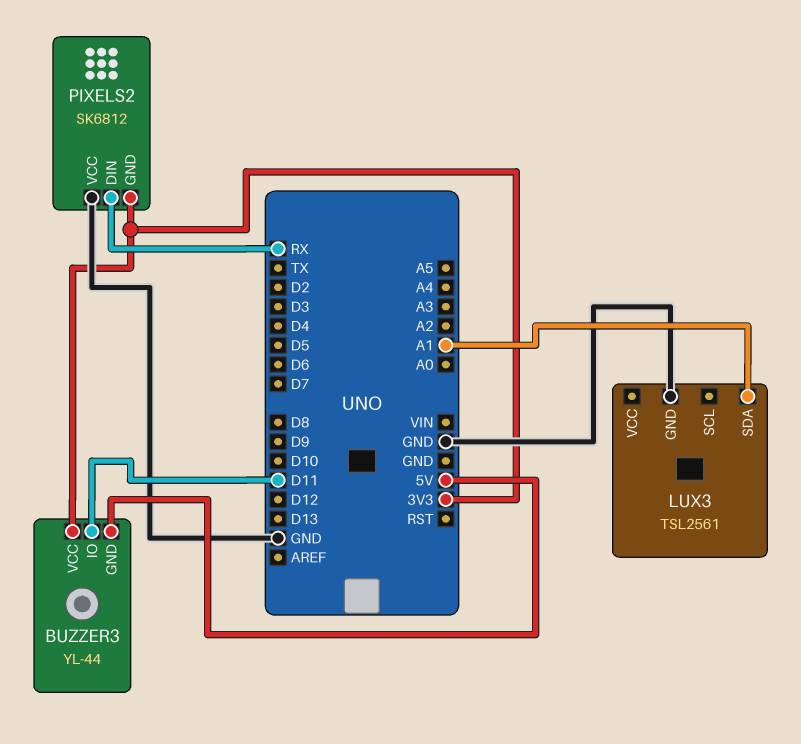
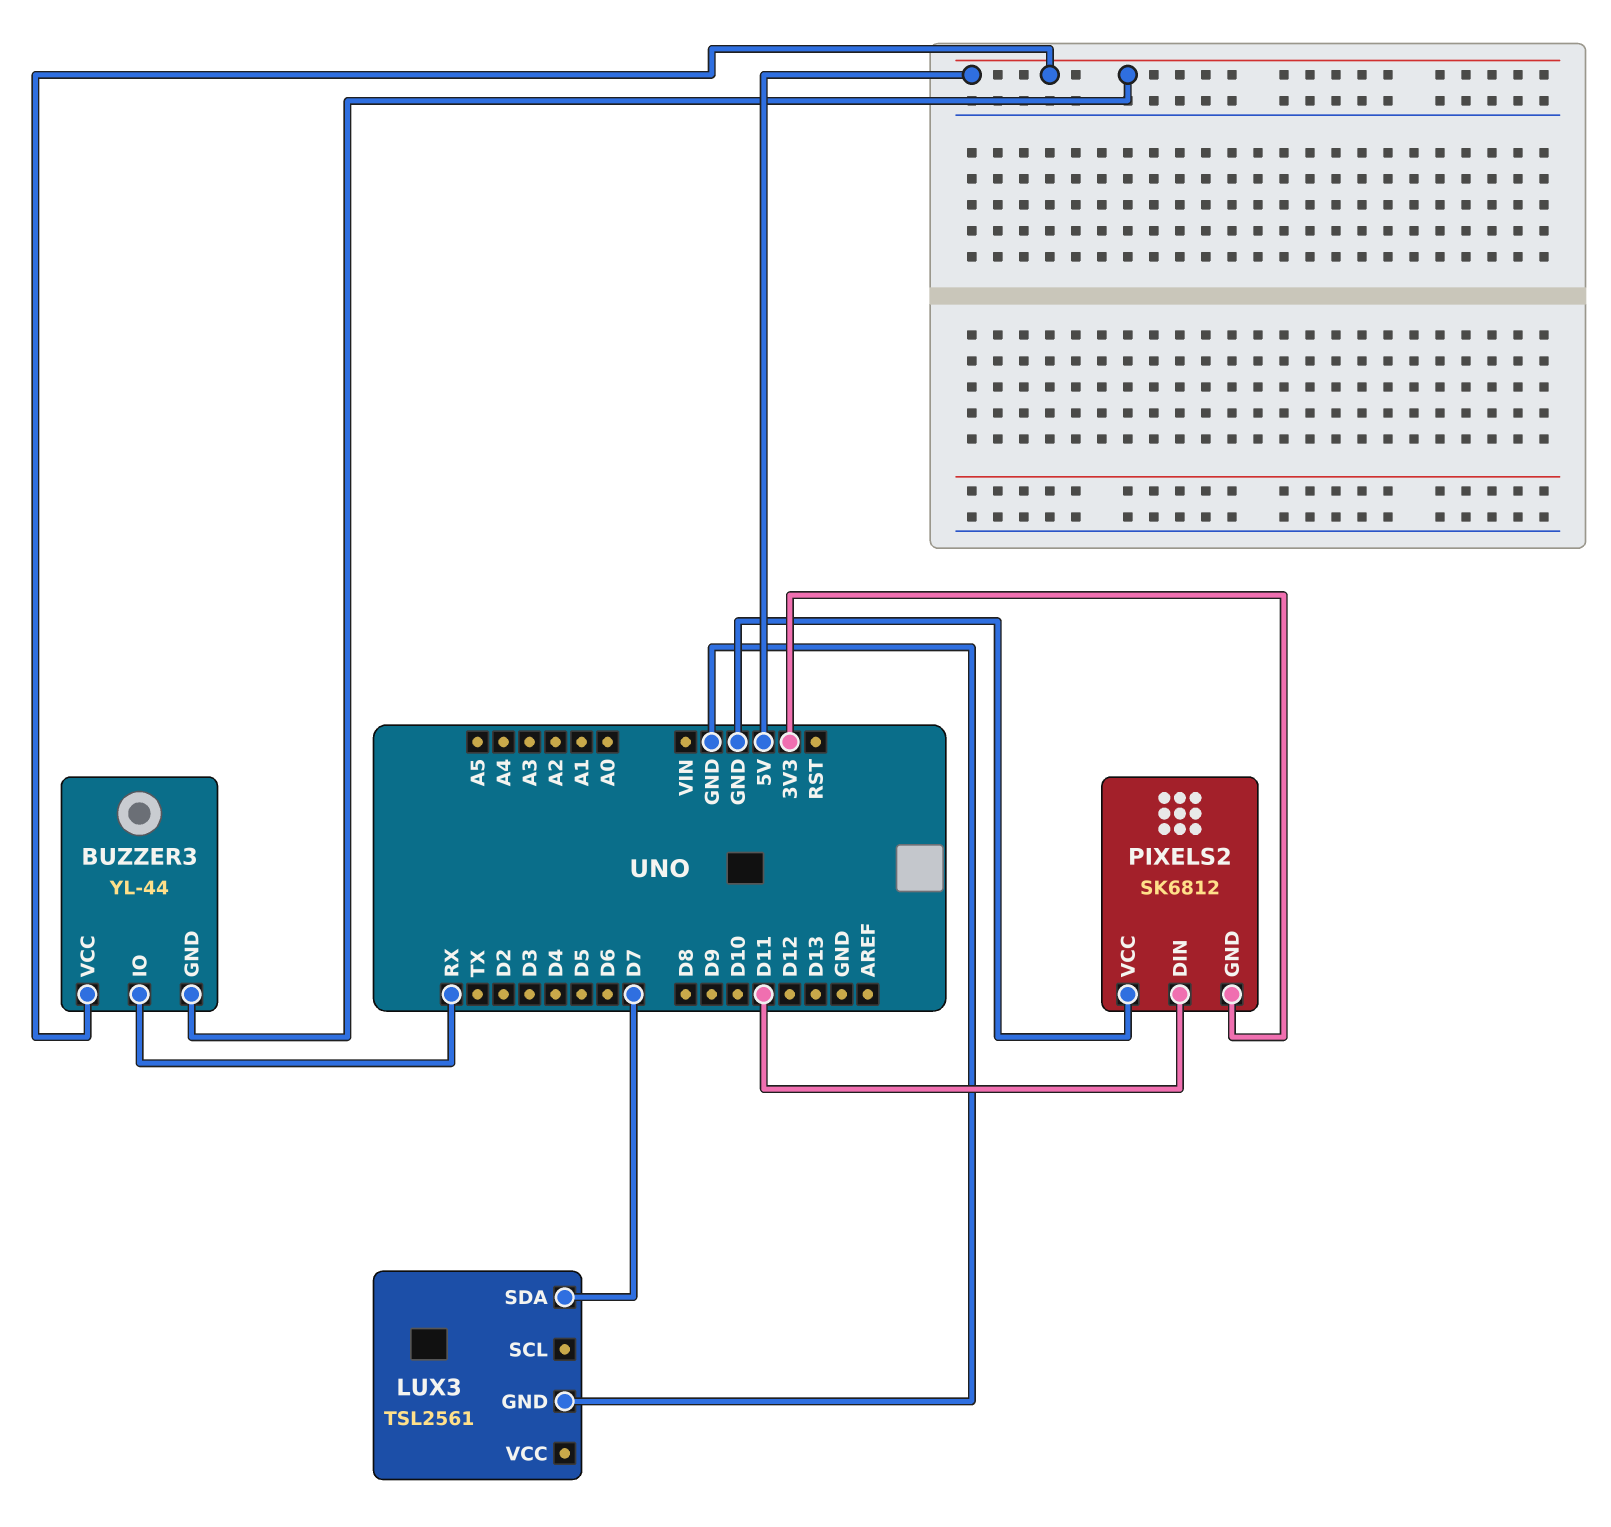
BUZZER3 pin IO: D11 -> RX
BUZZER3 pin VCC: 3V3 -> 5V
LUX3 pin SDA: A1 -> D7
PIXELS2 pin DIN: RX -> D11

